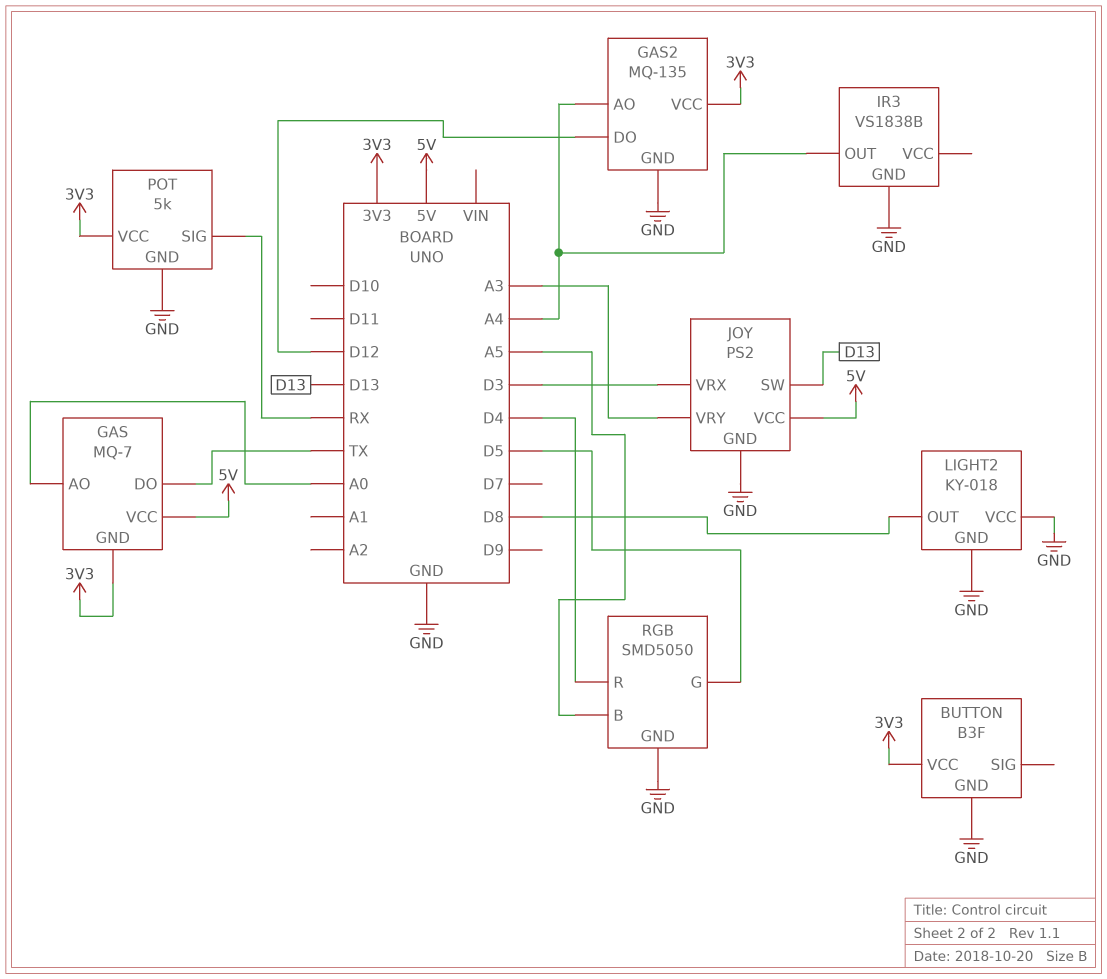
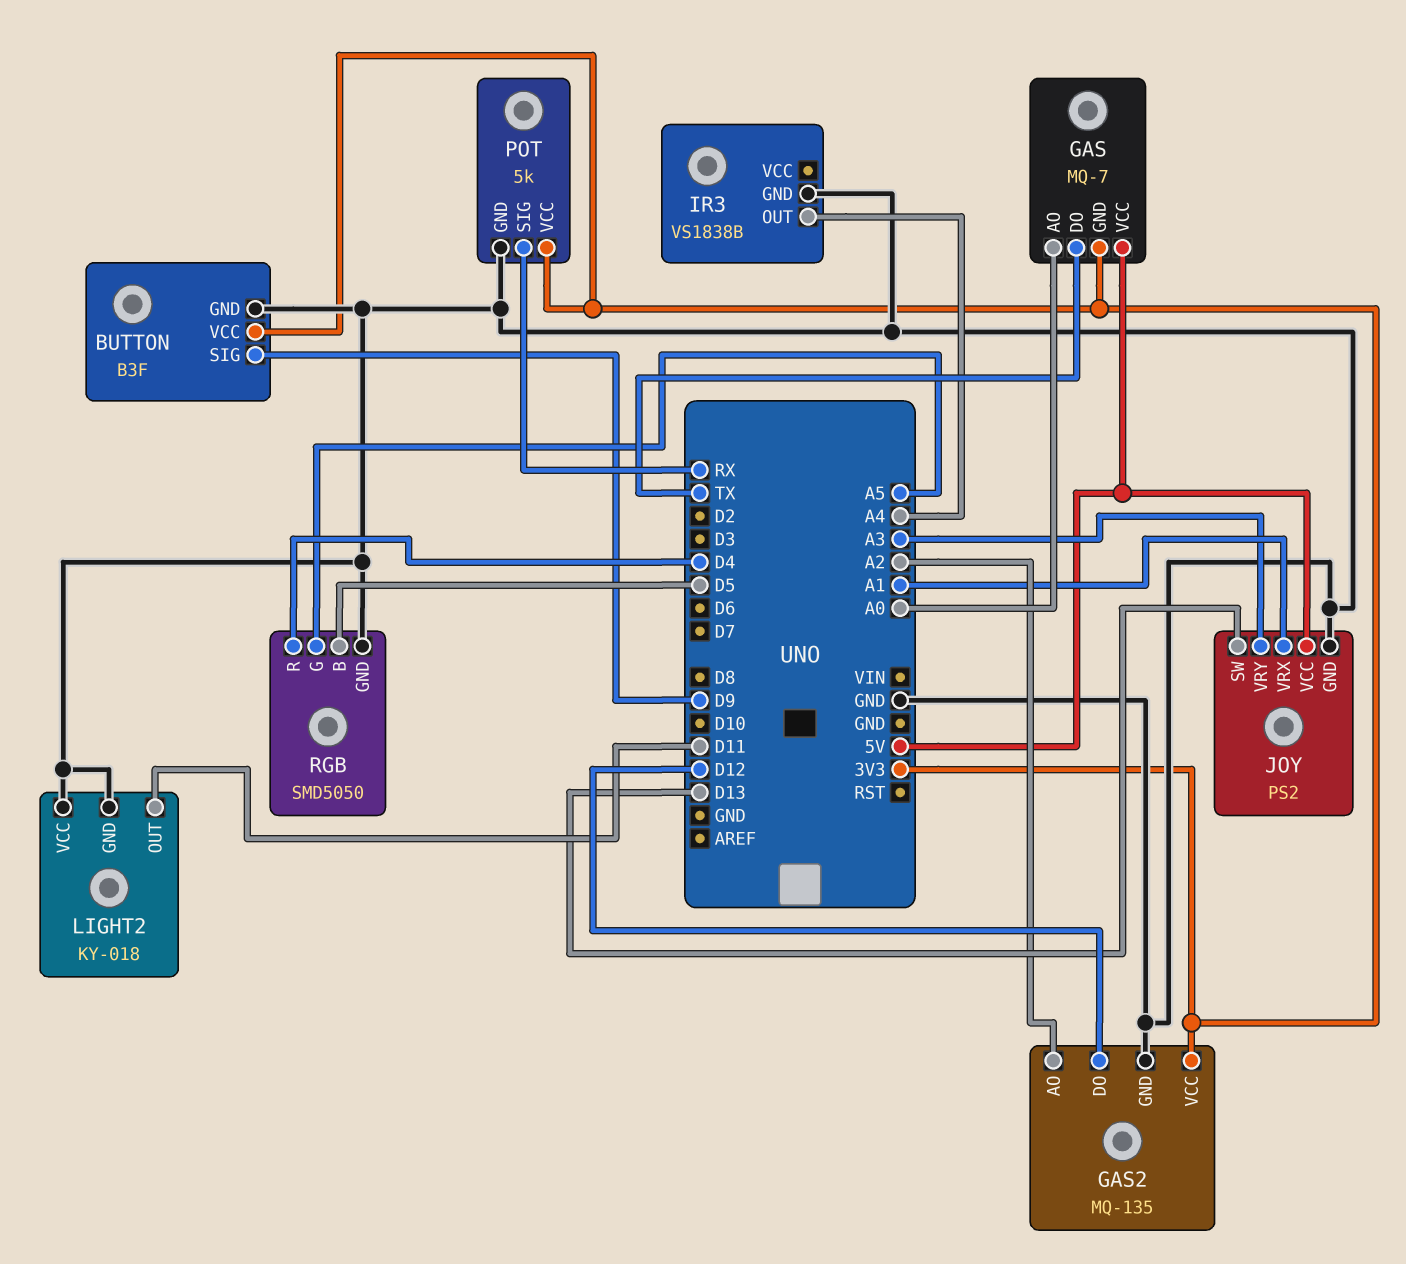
BUTTON pin SIG: none -> D9
GAS2 pin AO: A4 -> A2
JOY pin VRX: D3 -> A1
LIGHT2 pin OUT: D8 -> D11
RGB pin B: A5 -> D5
RGB pin G: D5 -> A5

